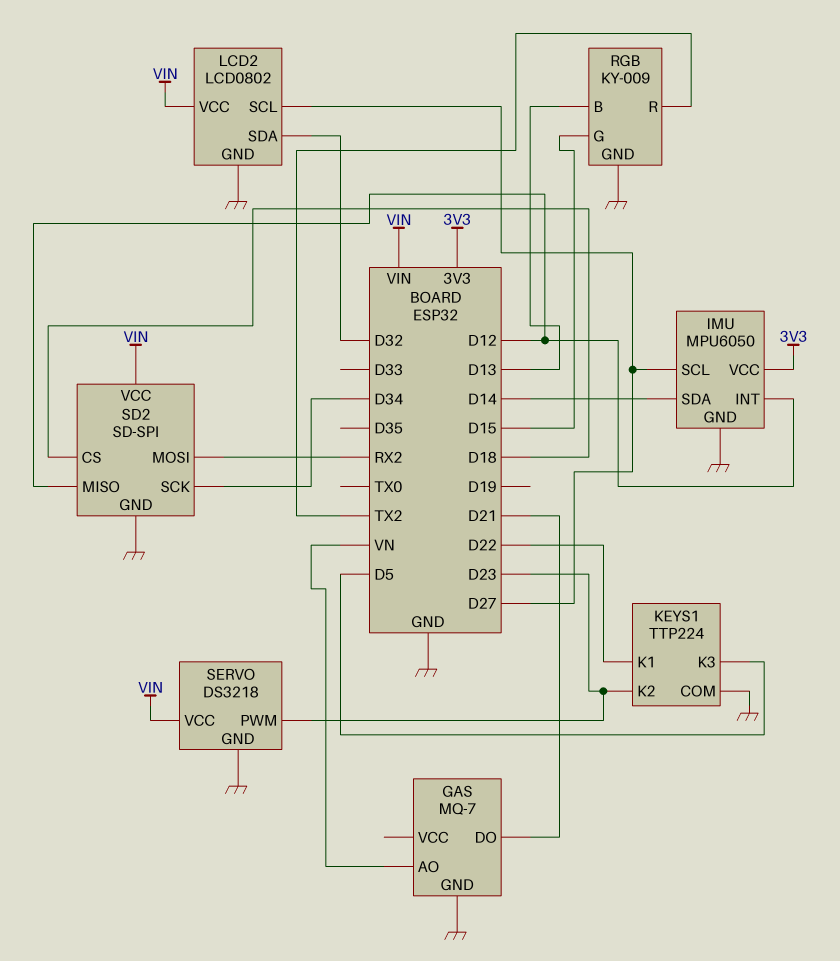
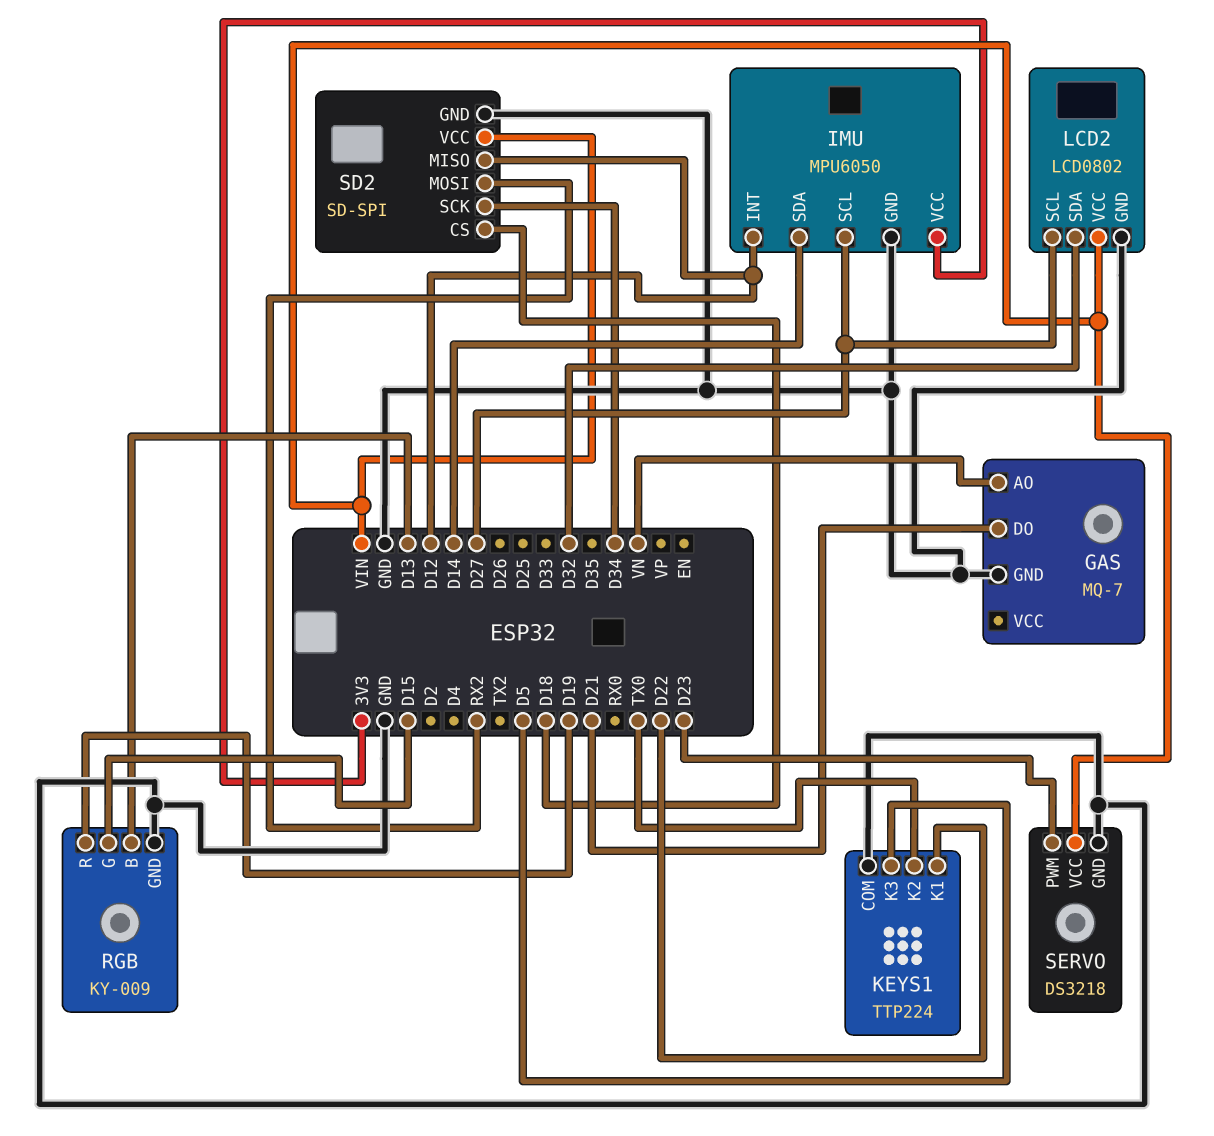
KEYS1 pin K2: D23 -> TX0
RGB pin R: TX2 -> D19

